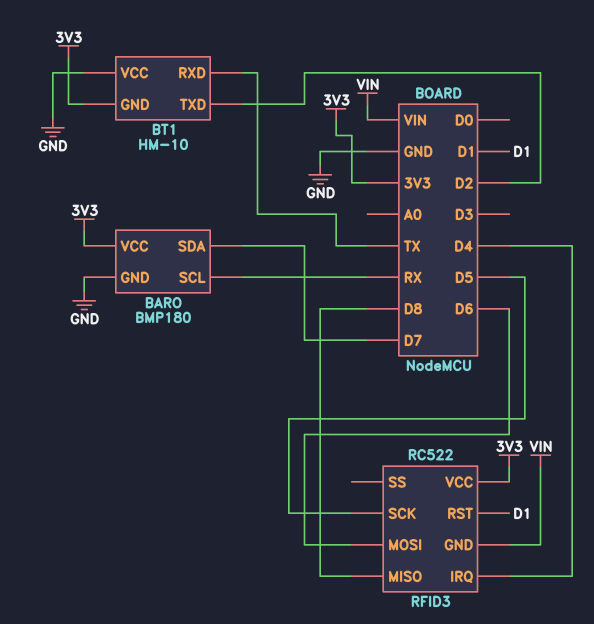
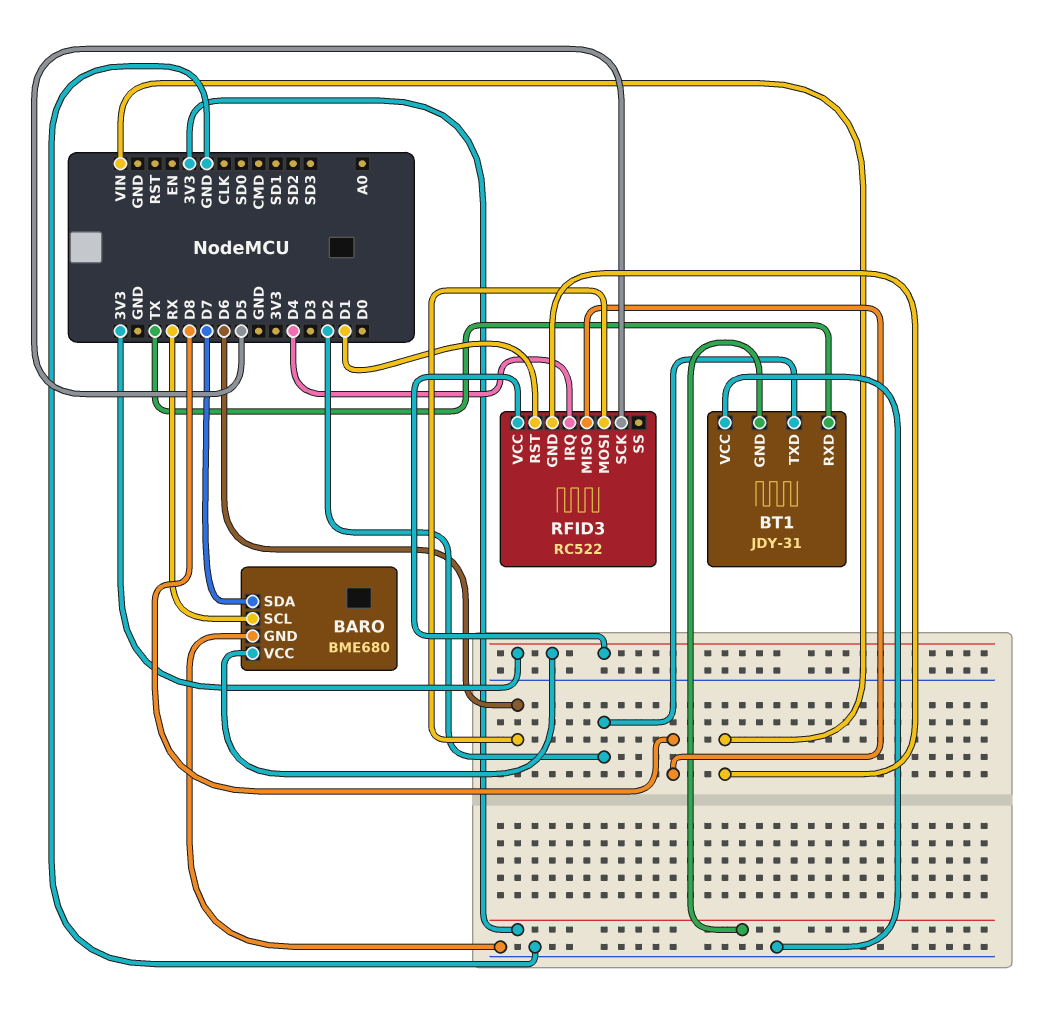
BARO: BMP180 -> BME680
BT1: HM-10 -> JDY-31

